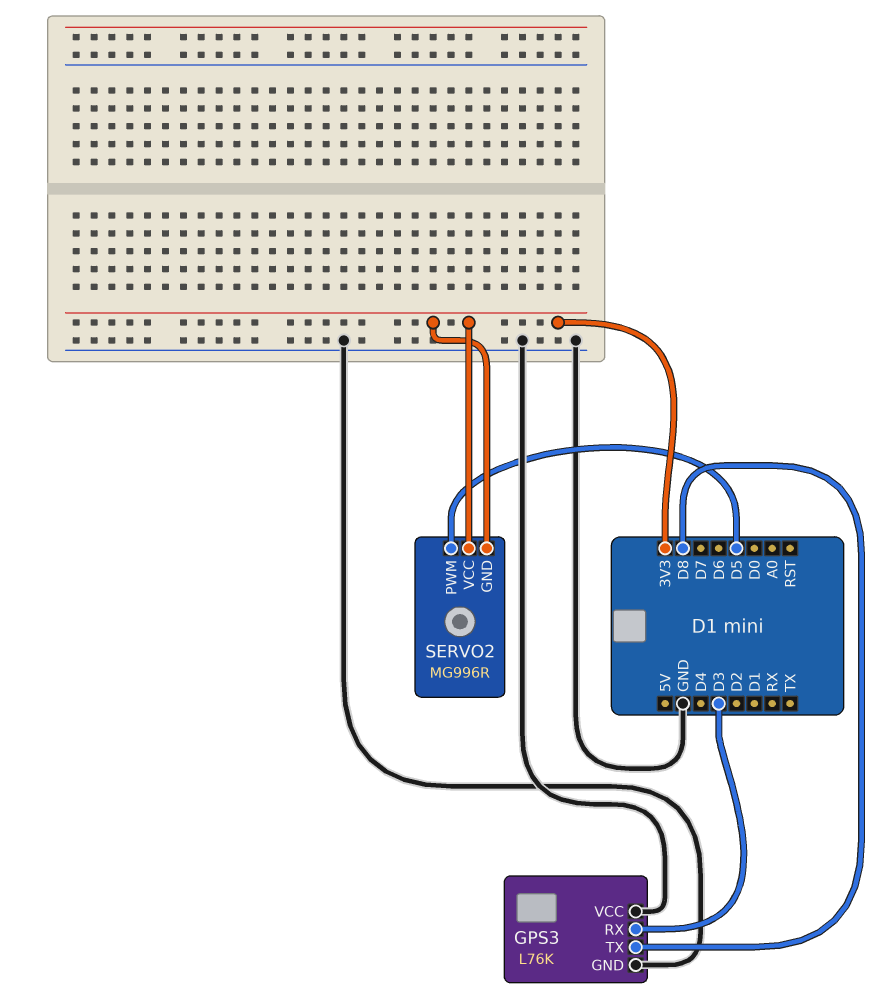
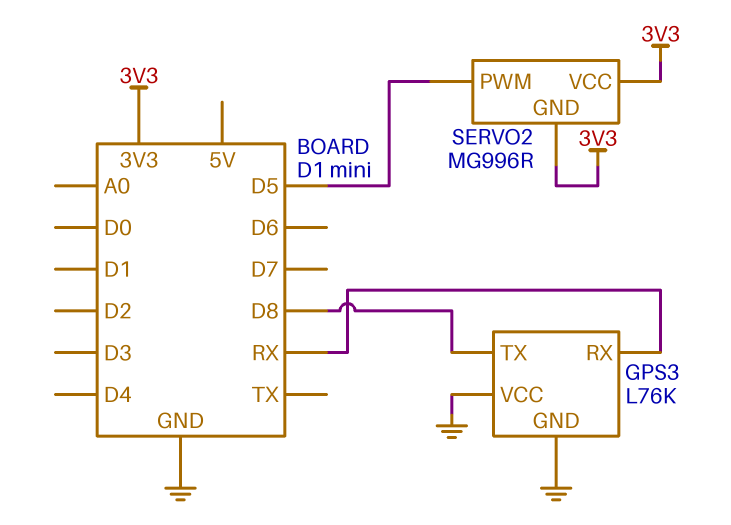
GPS3 pin RX: D3 -> RX

